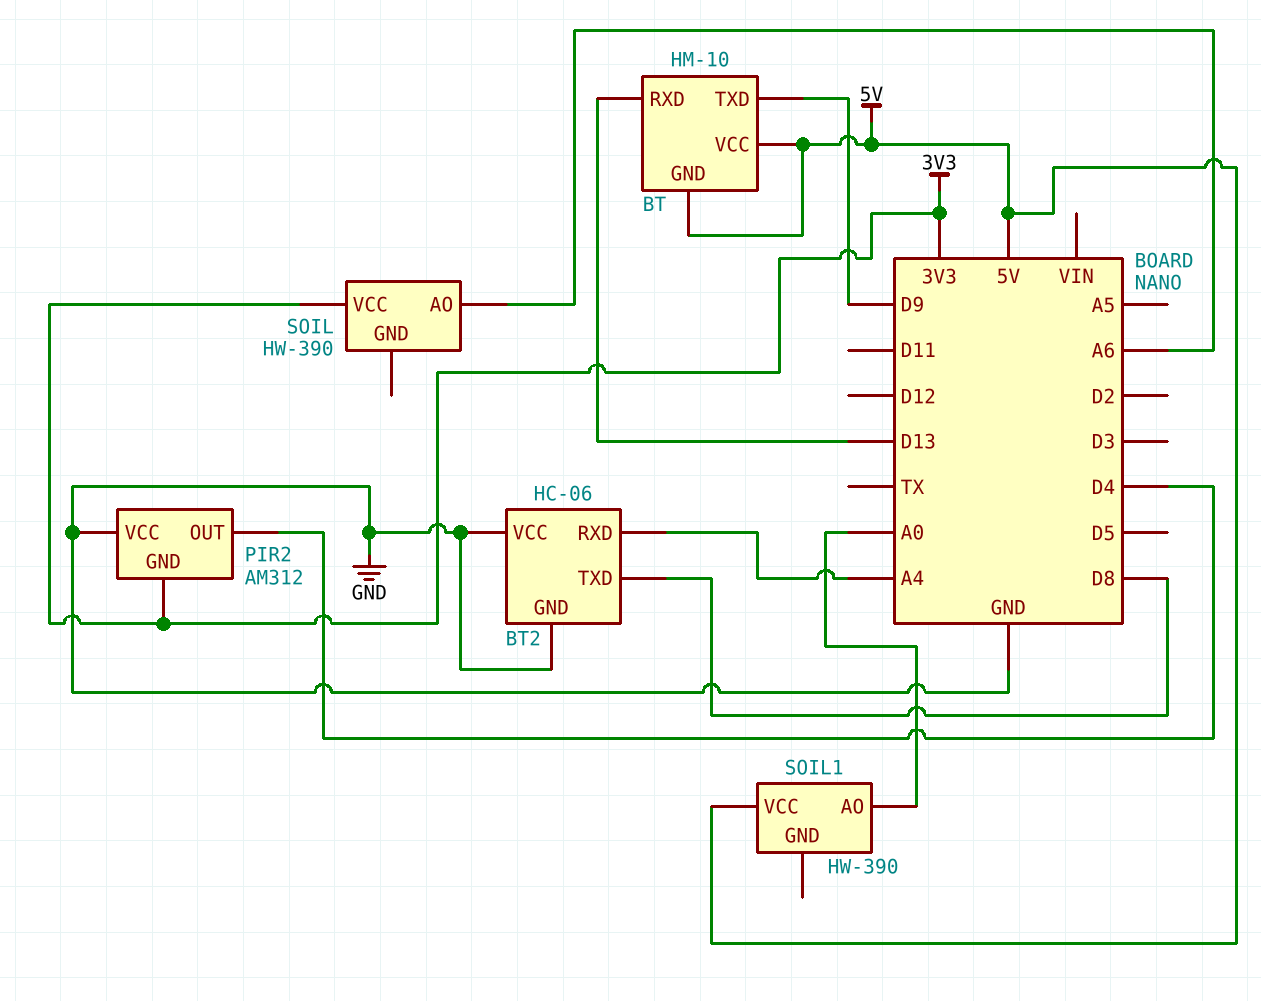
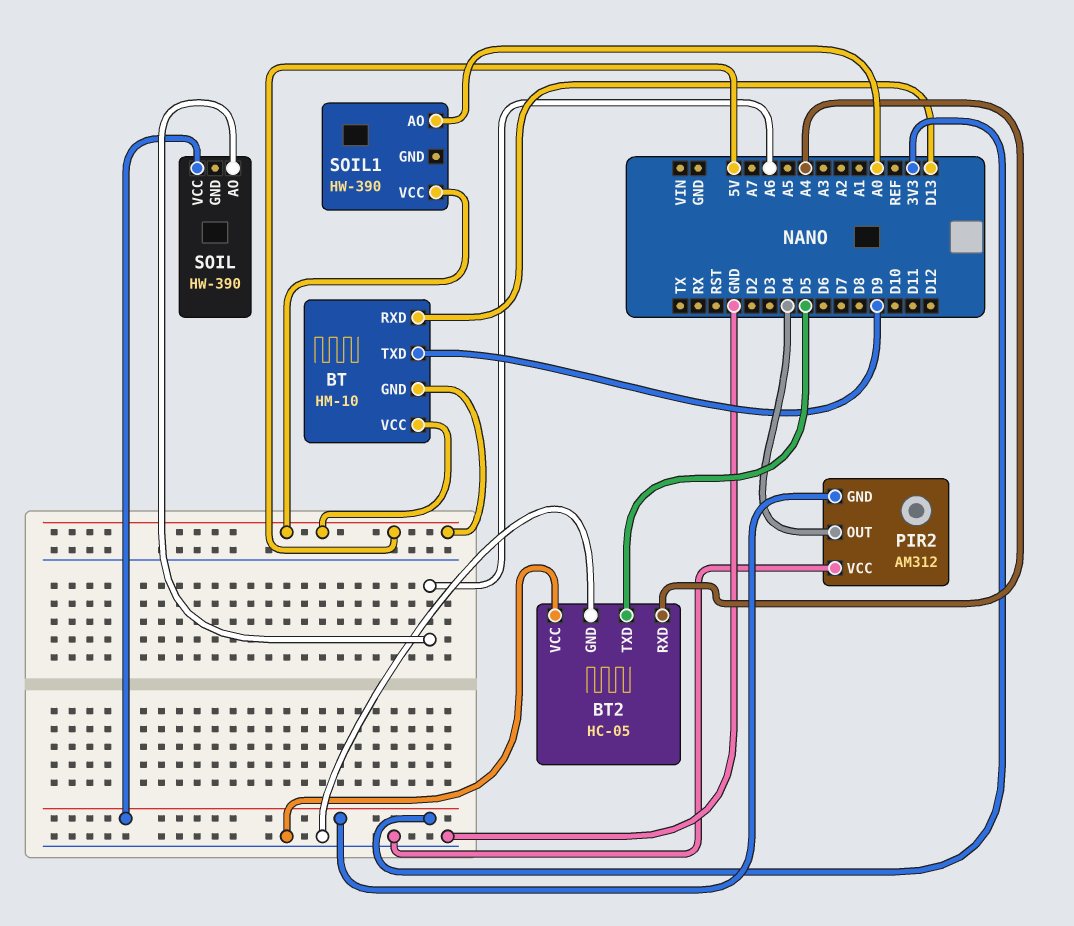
BT2: HC-06 -> HC-05
BT2 pin TXD: D8 -> D5

